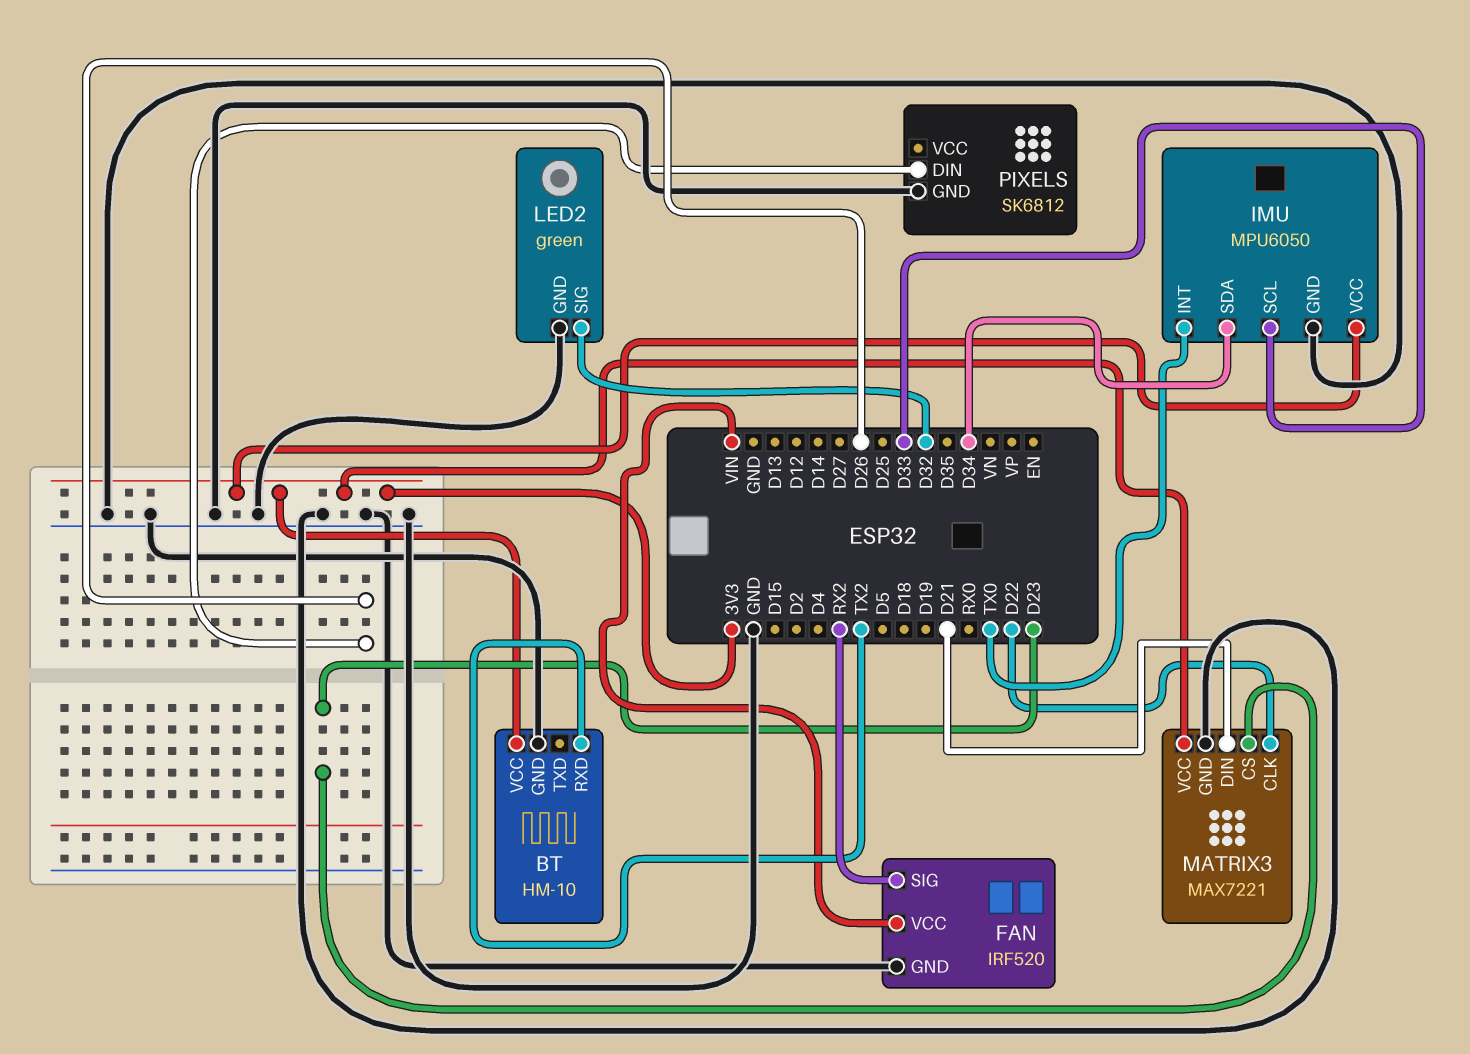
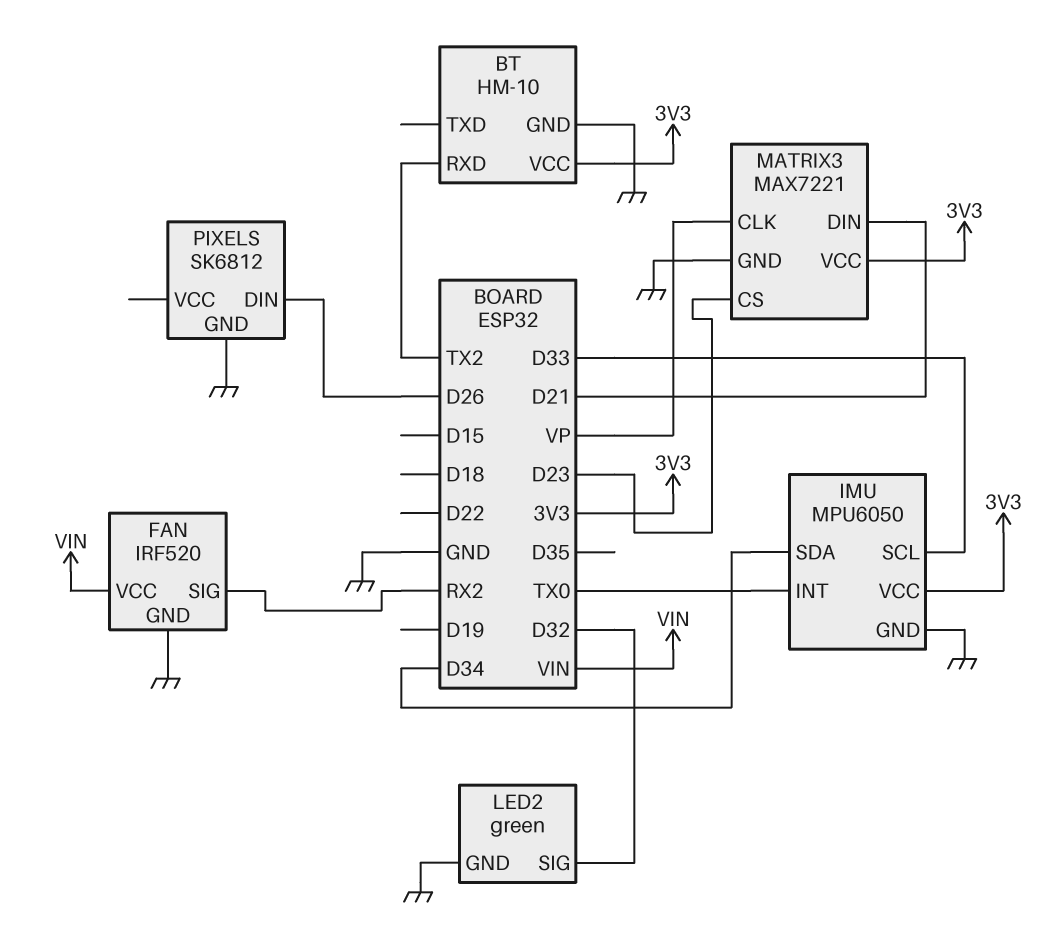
MATRIX3 pin CLK: D22 -> VP

